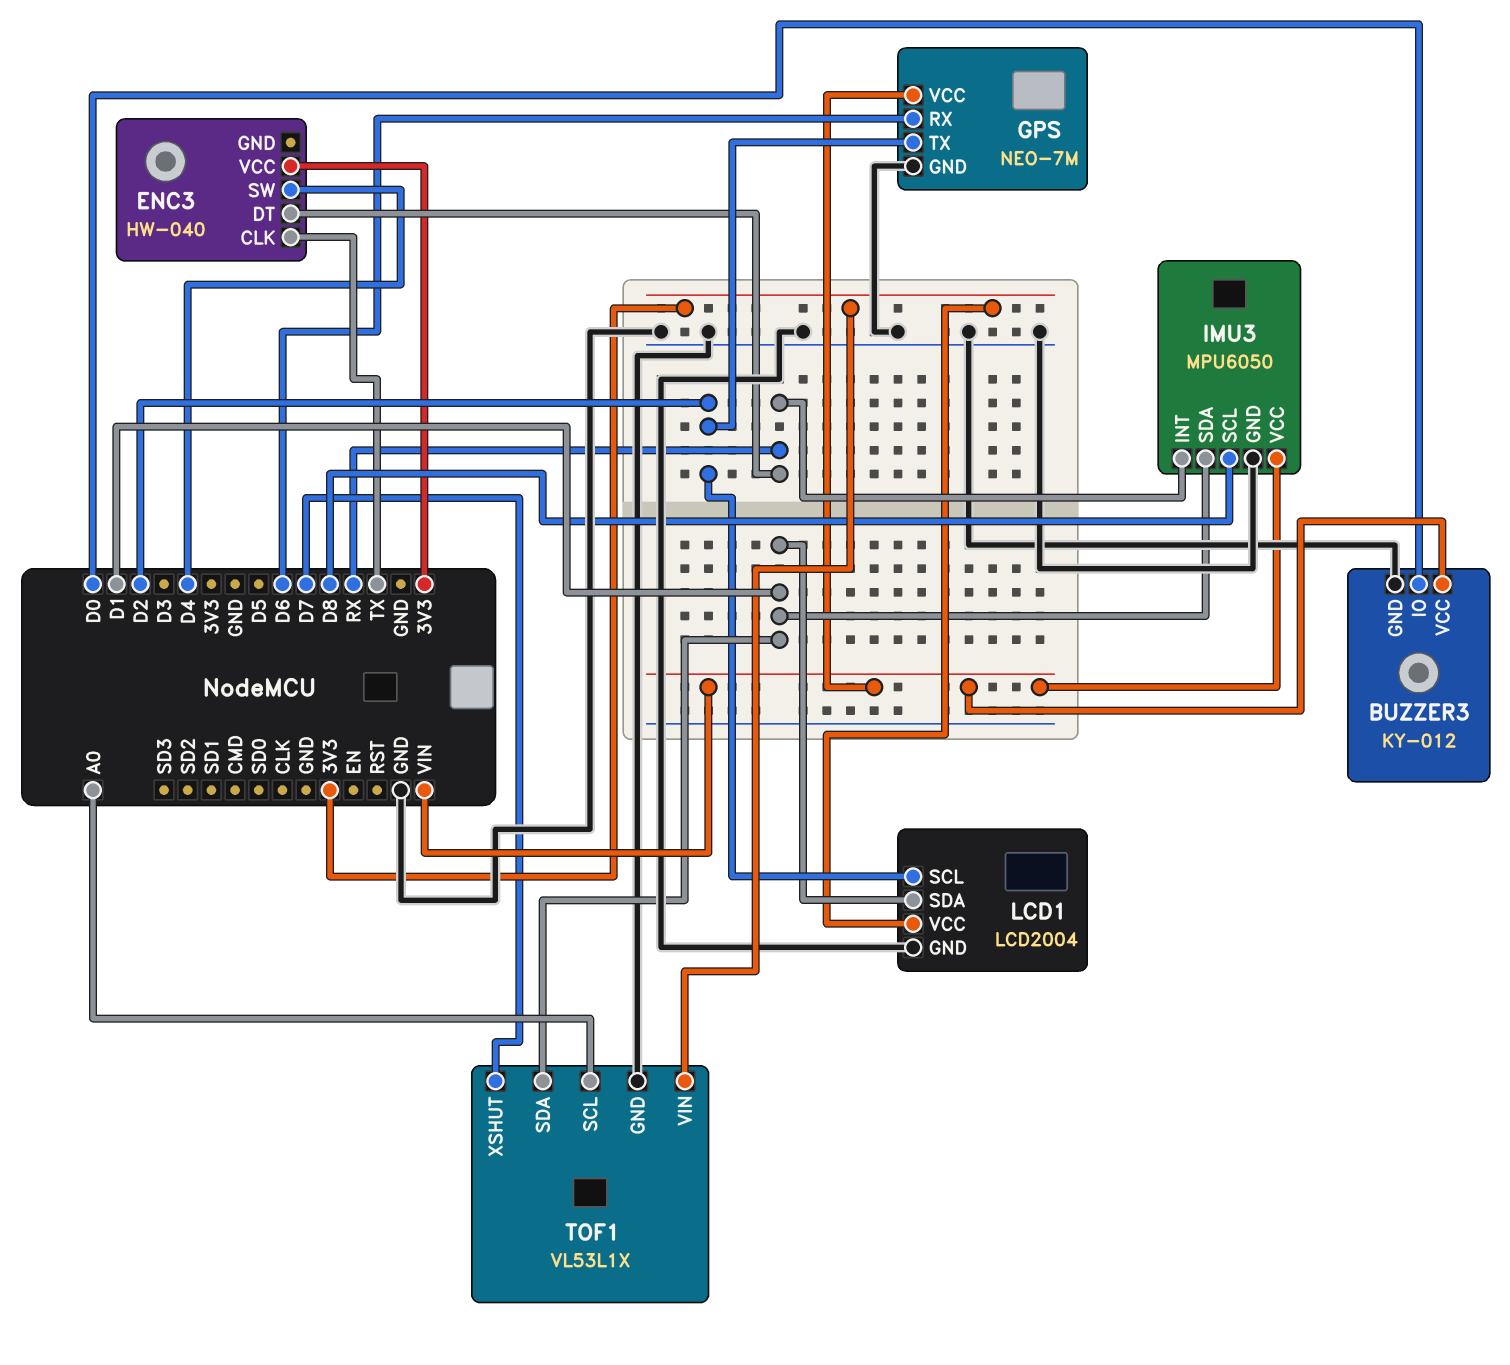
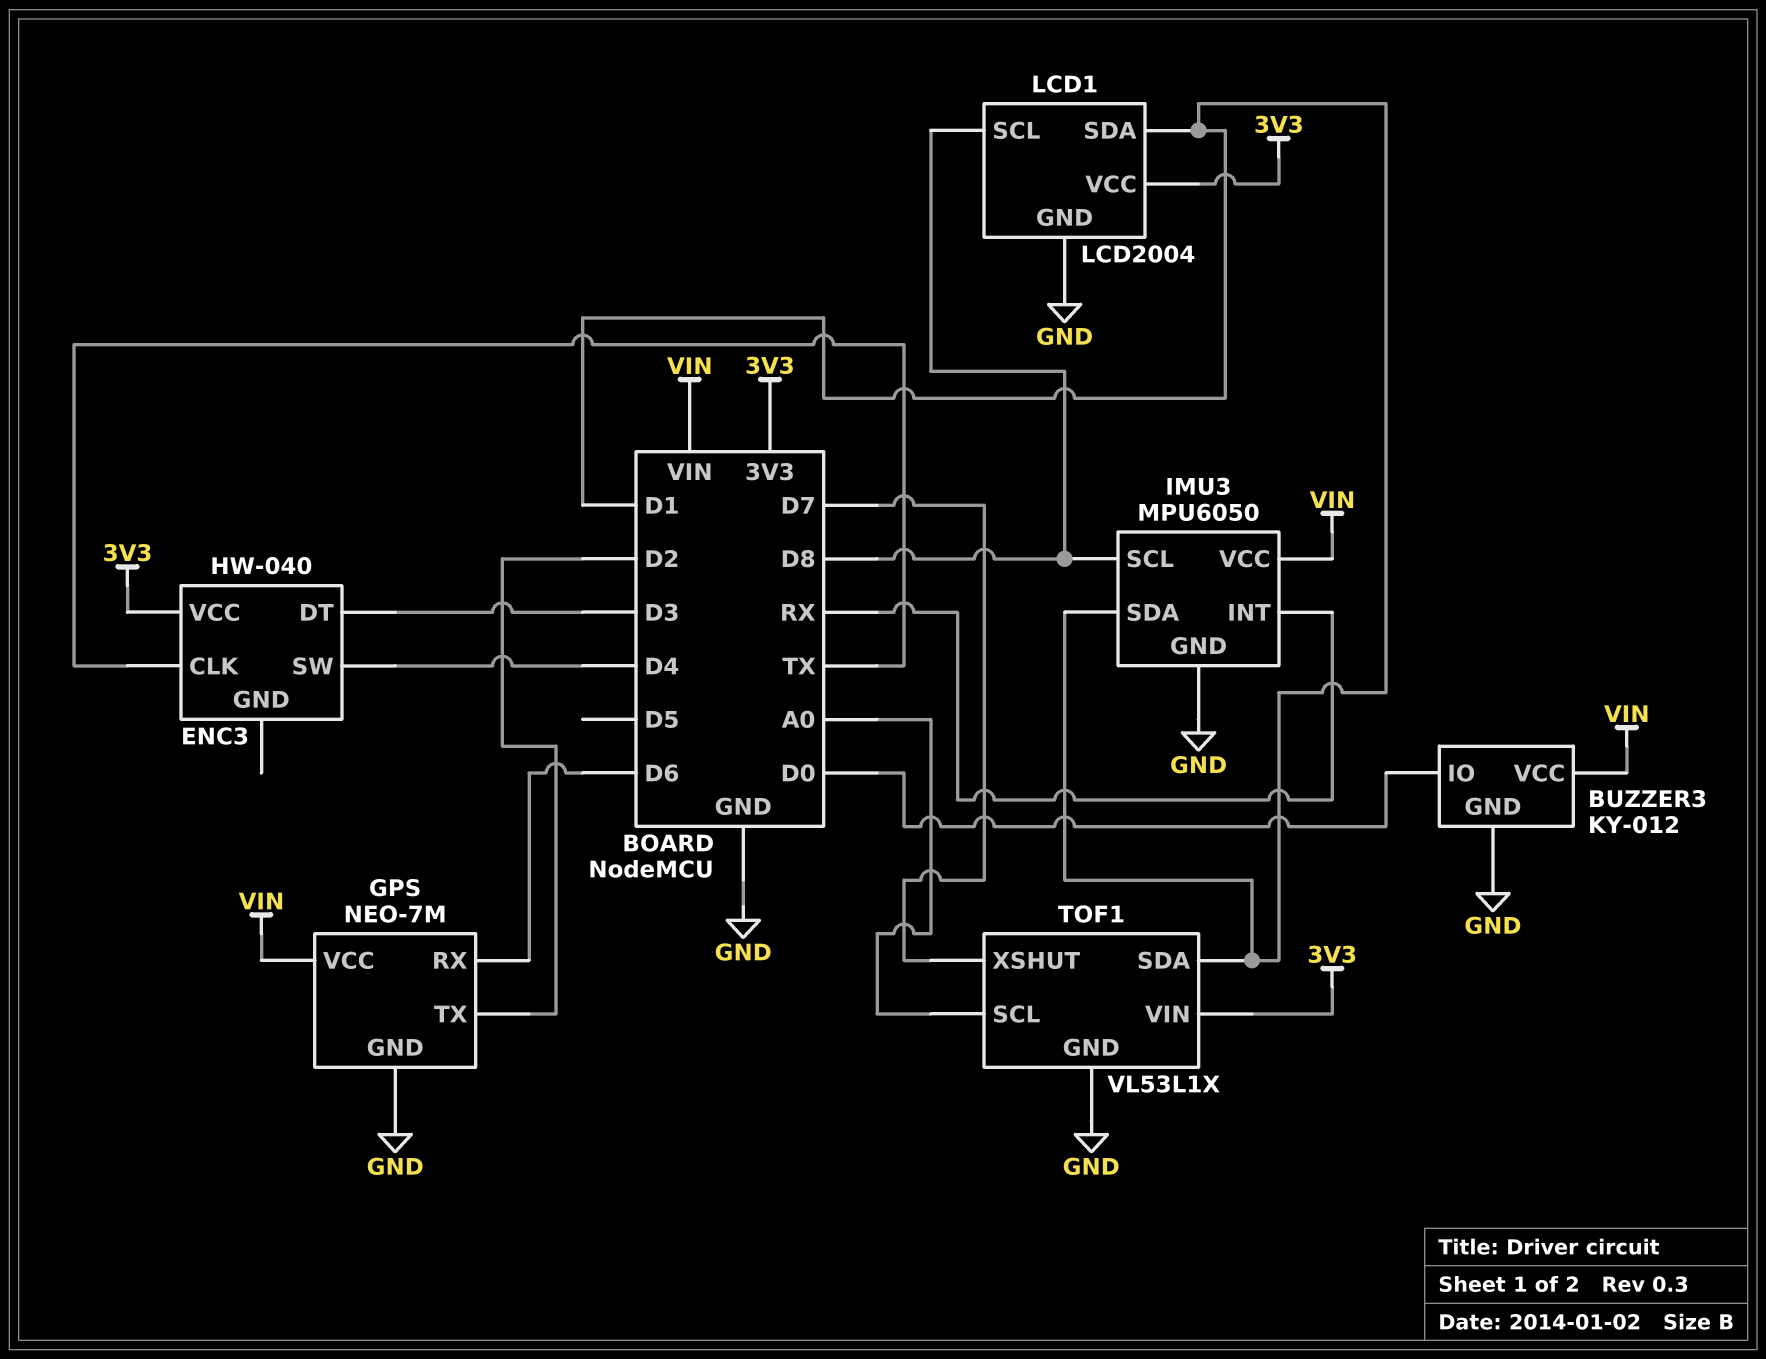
ENC3 pin DT: RX -> D3
LCD1 pin SCL: D2 -> D8

